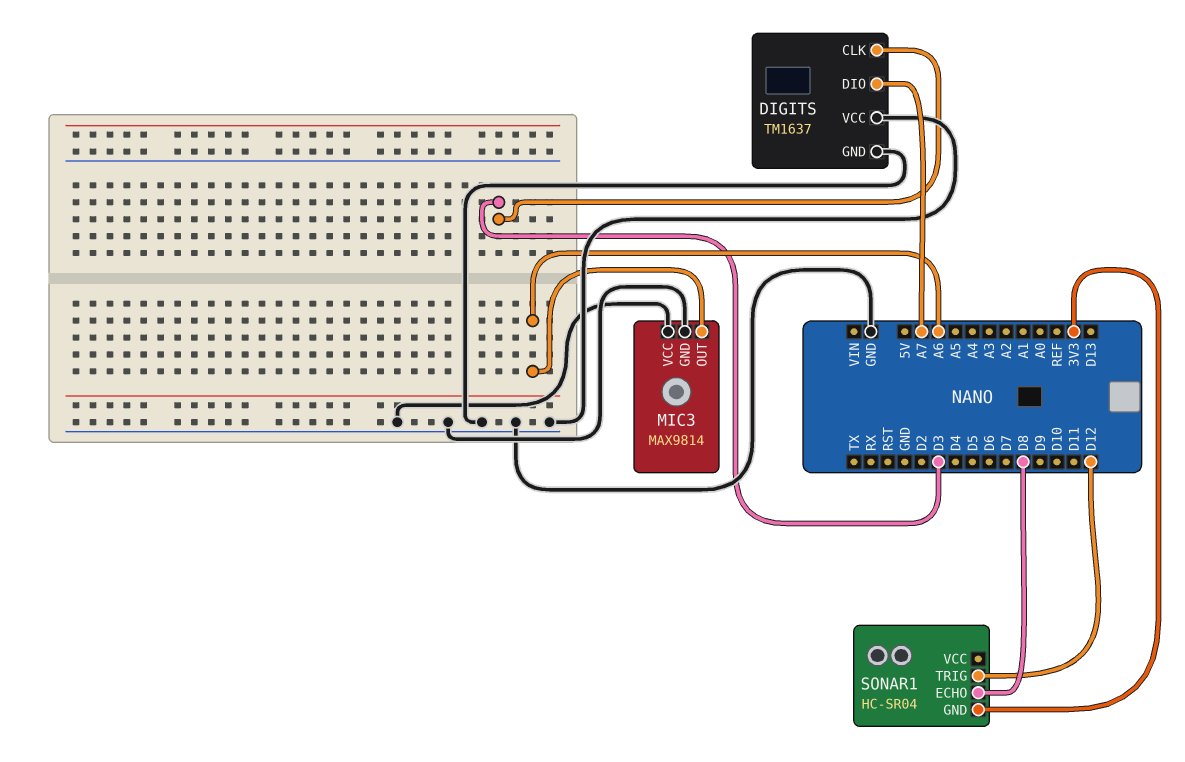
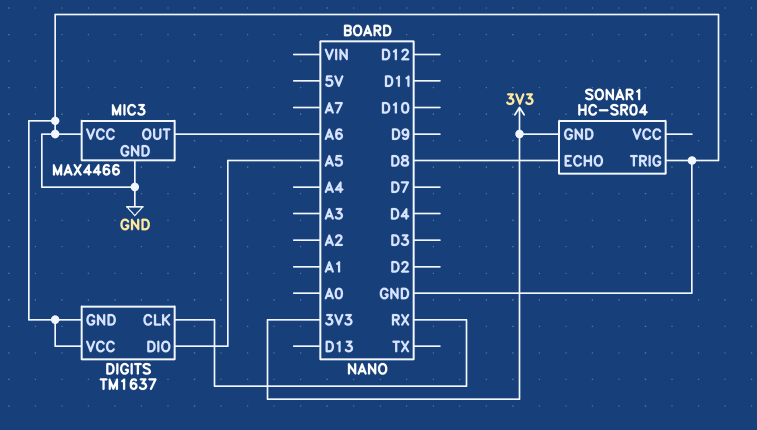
DIGITS pin CLK: D3 -> RX
DIGITS pin DIO: A7 -> A5
MIC3: MAX9814 -> MAX4466
SONAR1 pin TRIG: D12 -> GND

